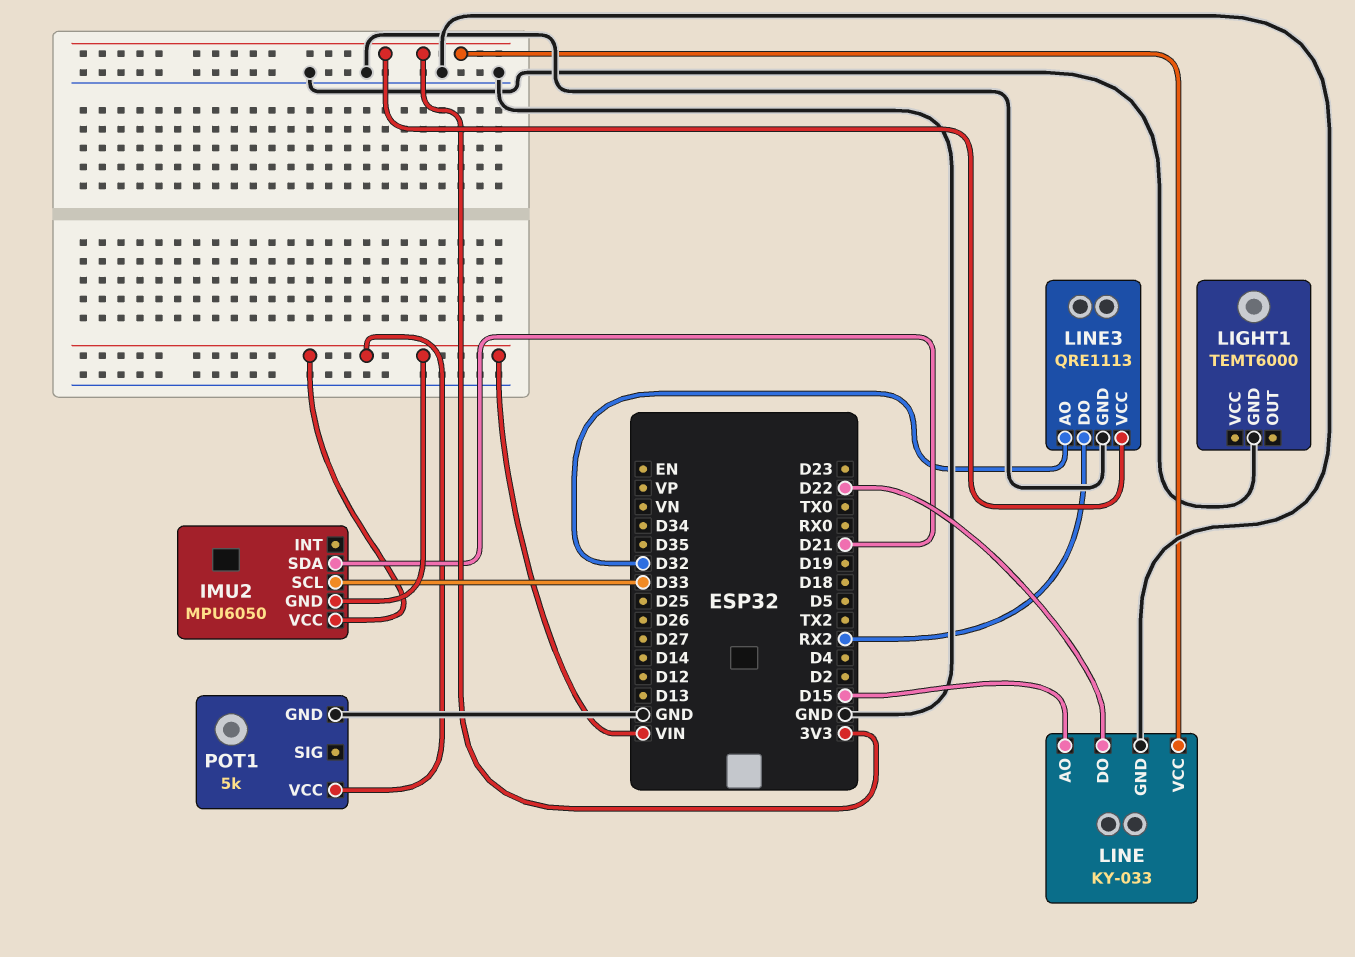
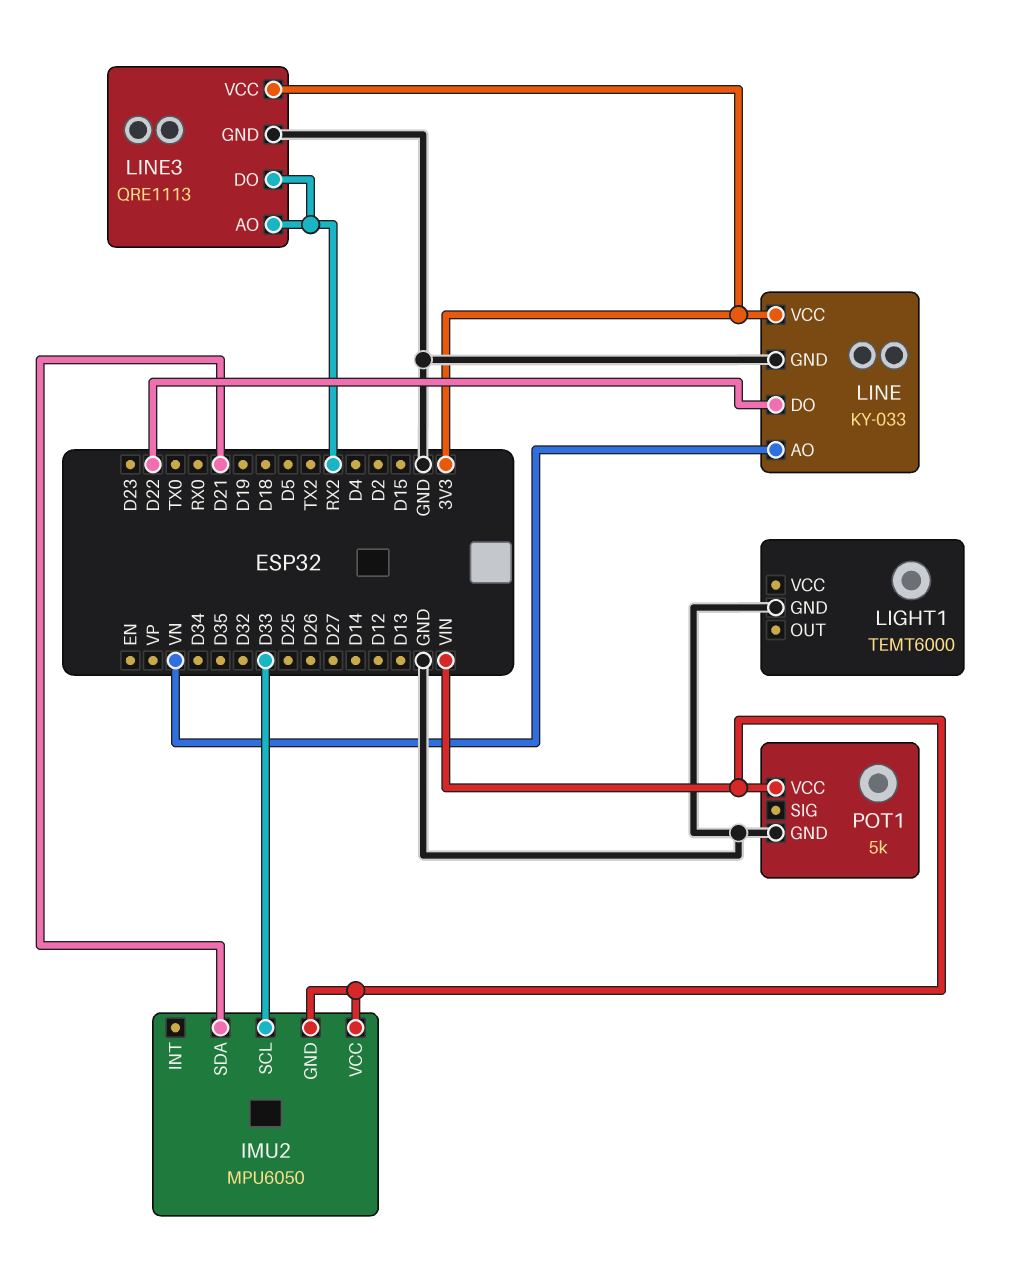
LINE pin AO: D15 -> VN
LINE3 pin AO: D32 -> RX2

